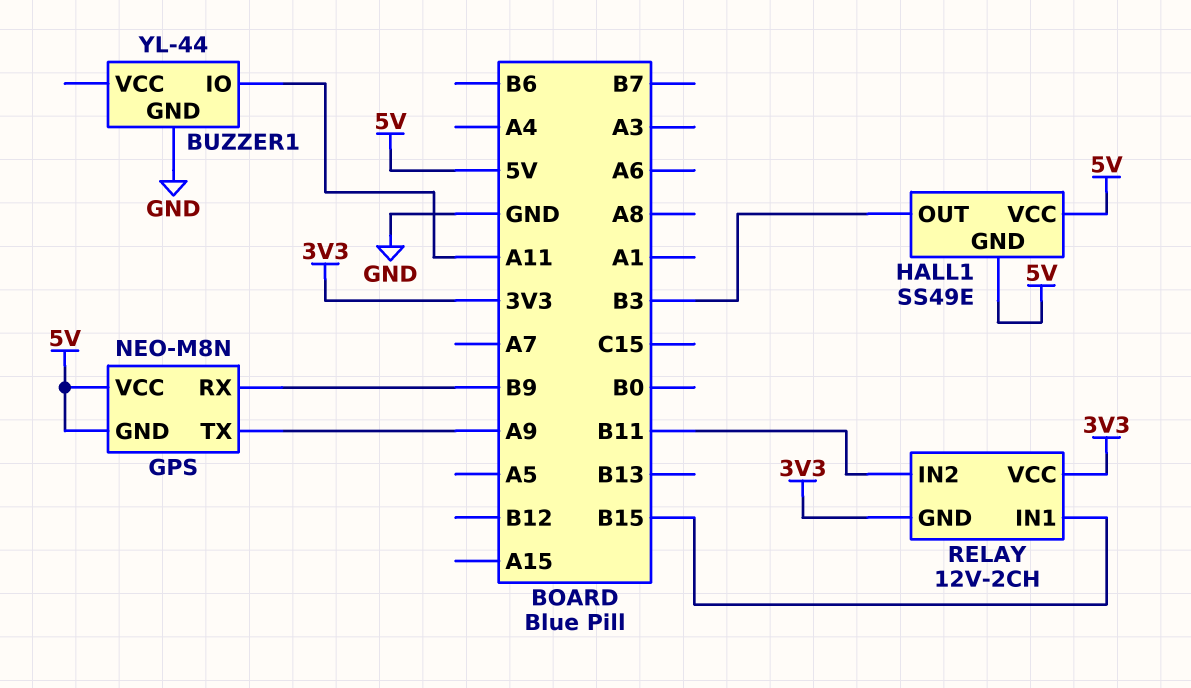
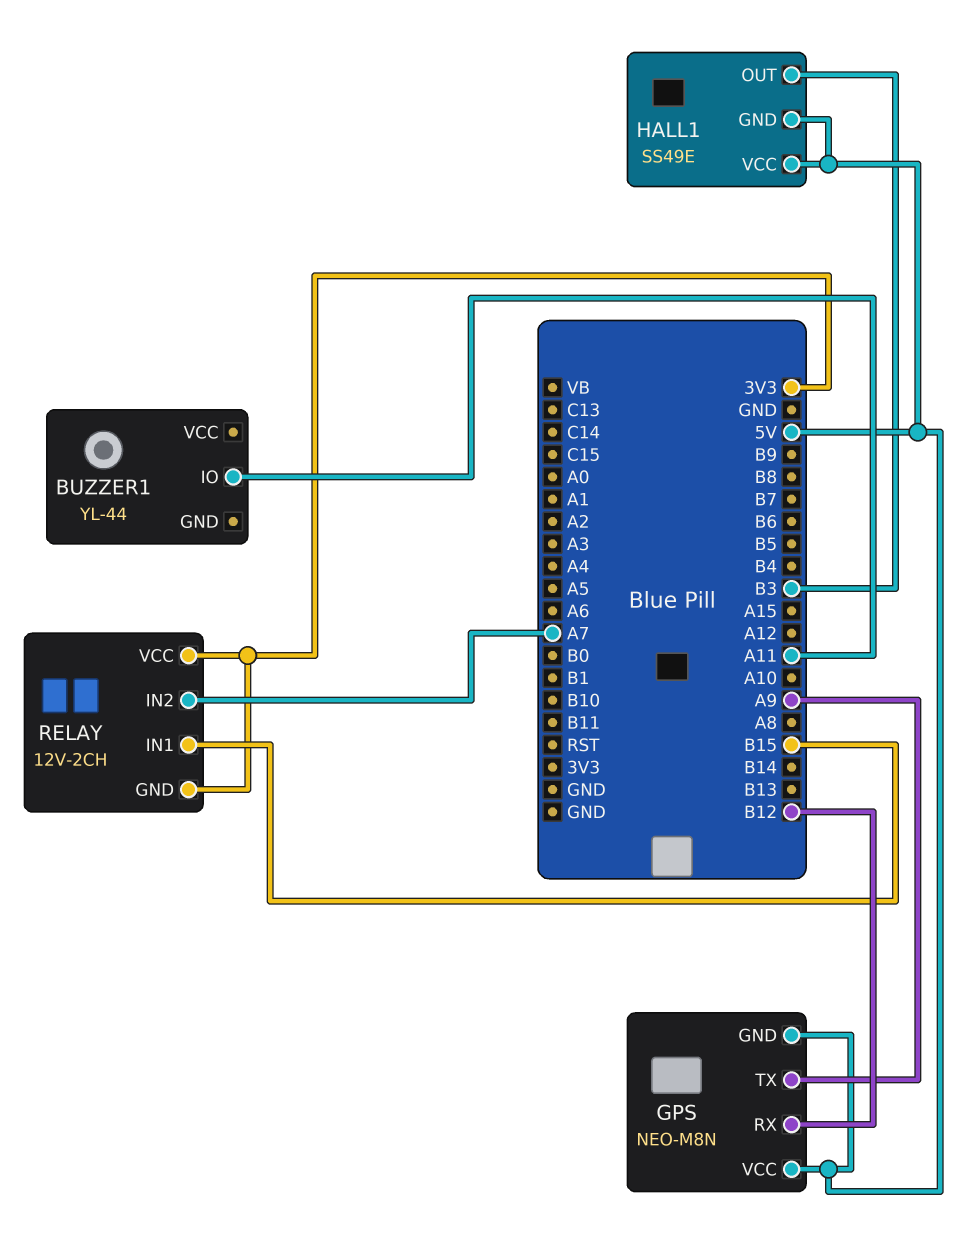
BUZZER1 pin GND: GND -> none
GPS pin RX: B9 -> B12
RELAY pin IN2: B11 -> A7

